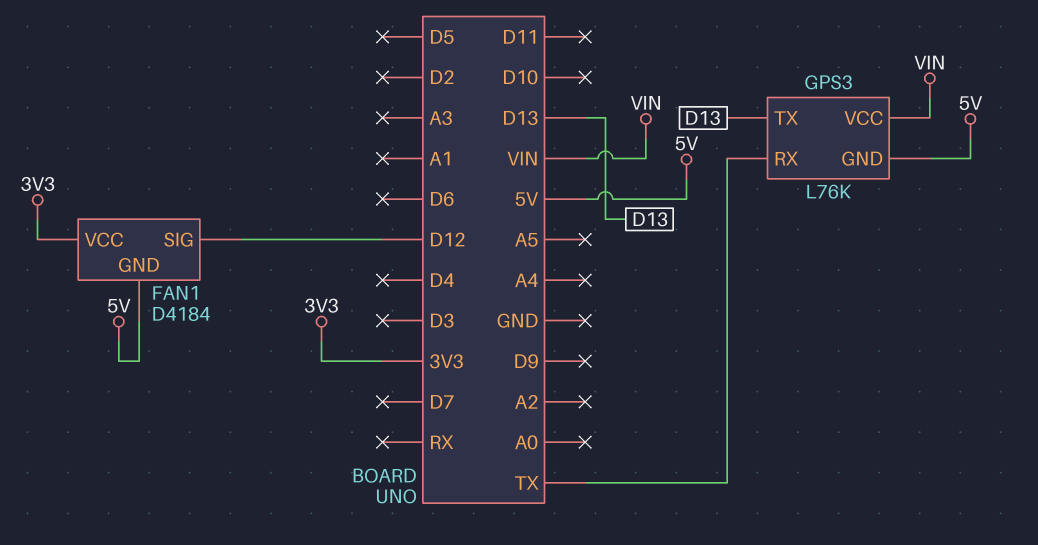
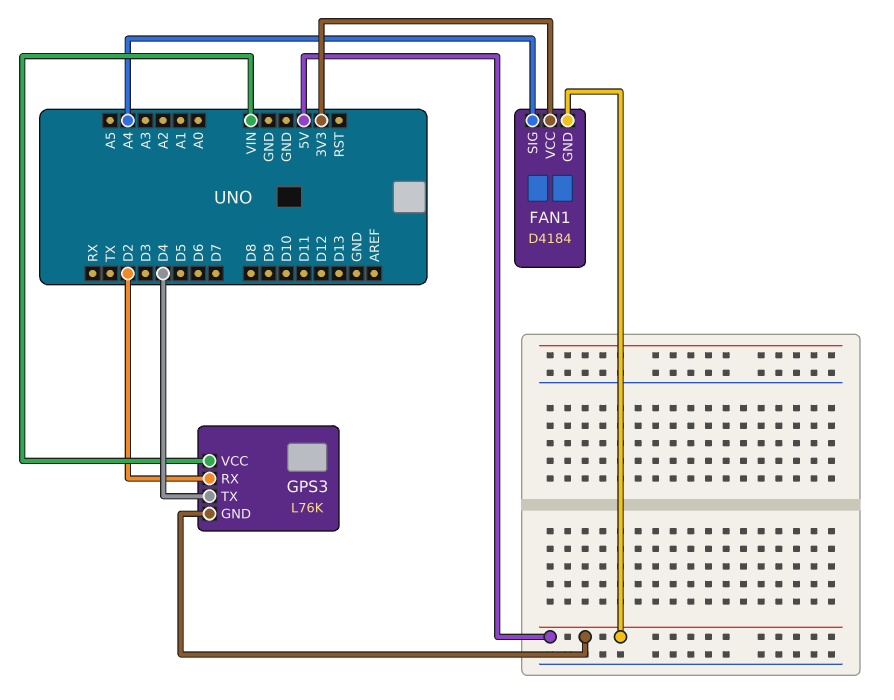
FAN1 pin SIG: D12 -> A4
GPS3 pin RX: TX -> D2
GPS3 pin TX: D13 -> D4

